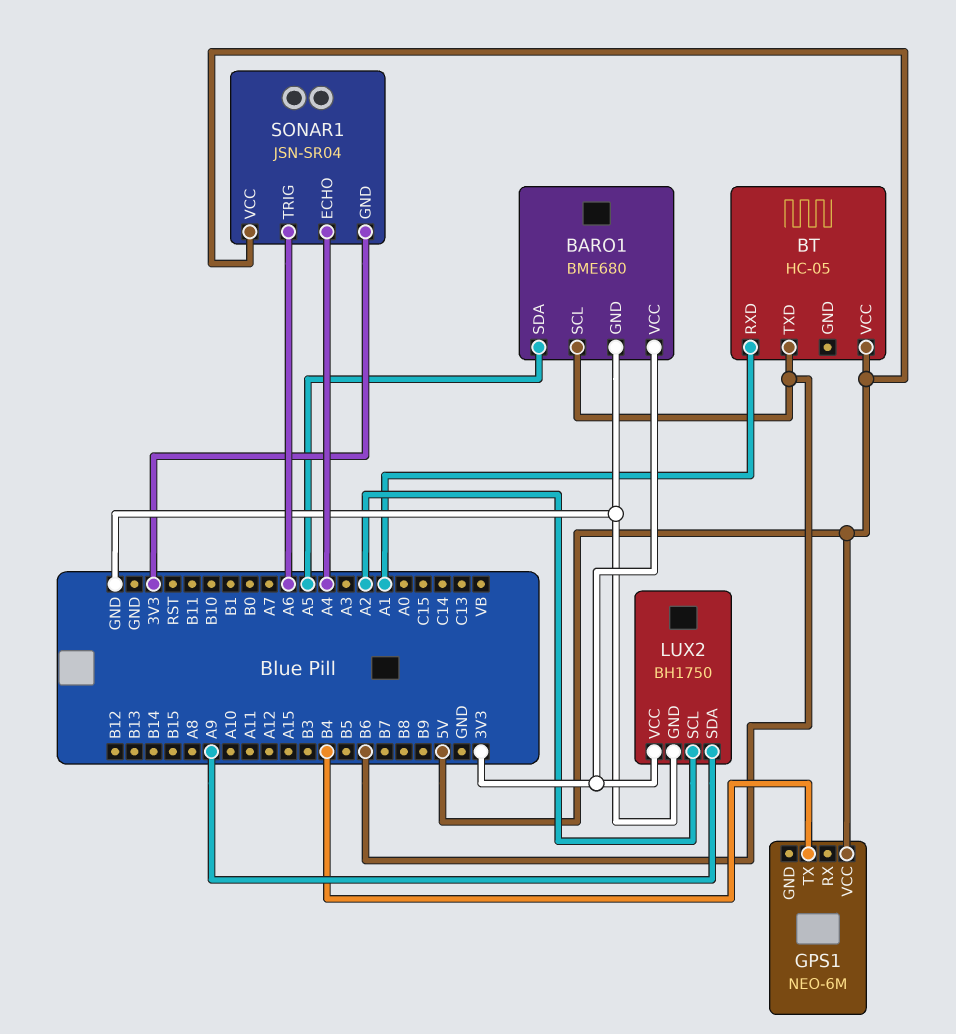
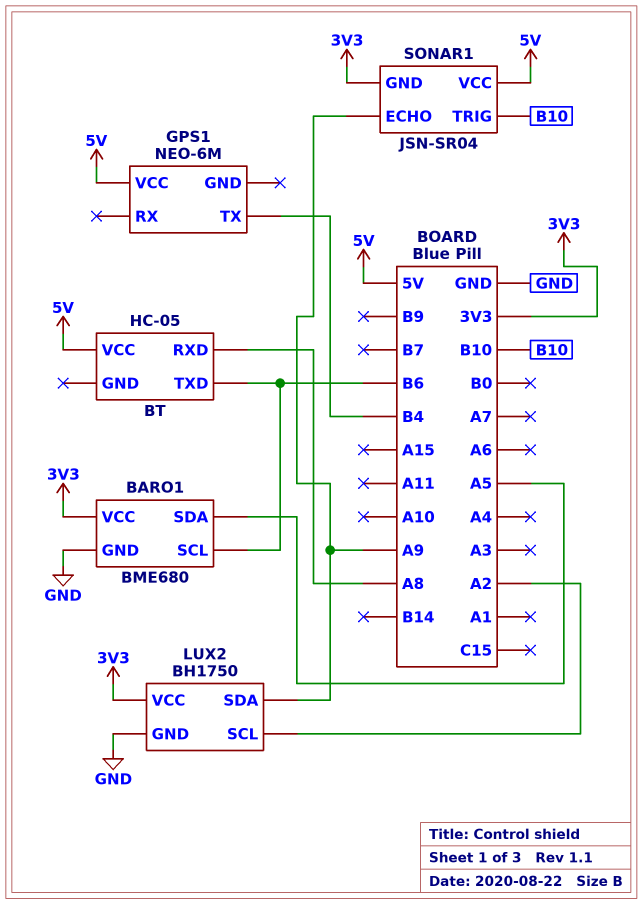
BT pin RXD: A1 -> A8
SONAR1 pin ECHO: A4 -> A9
SONAR1 pin TRIG: A6 -> B10

